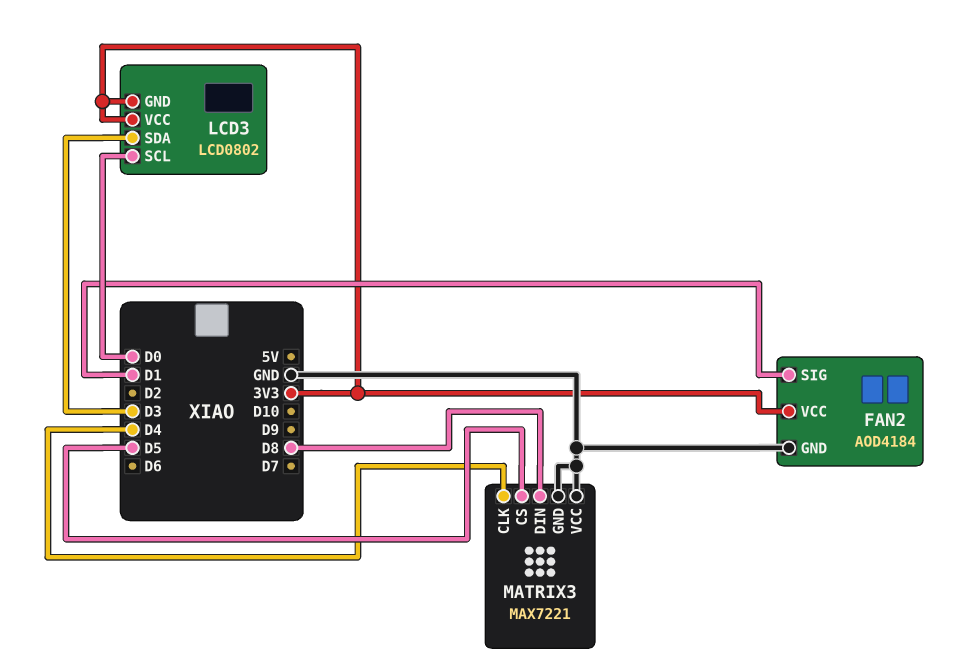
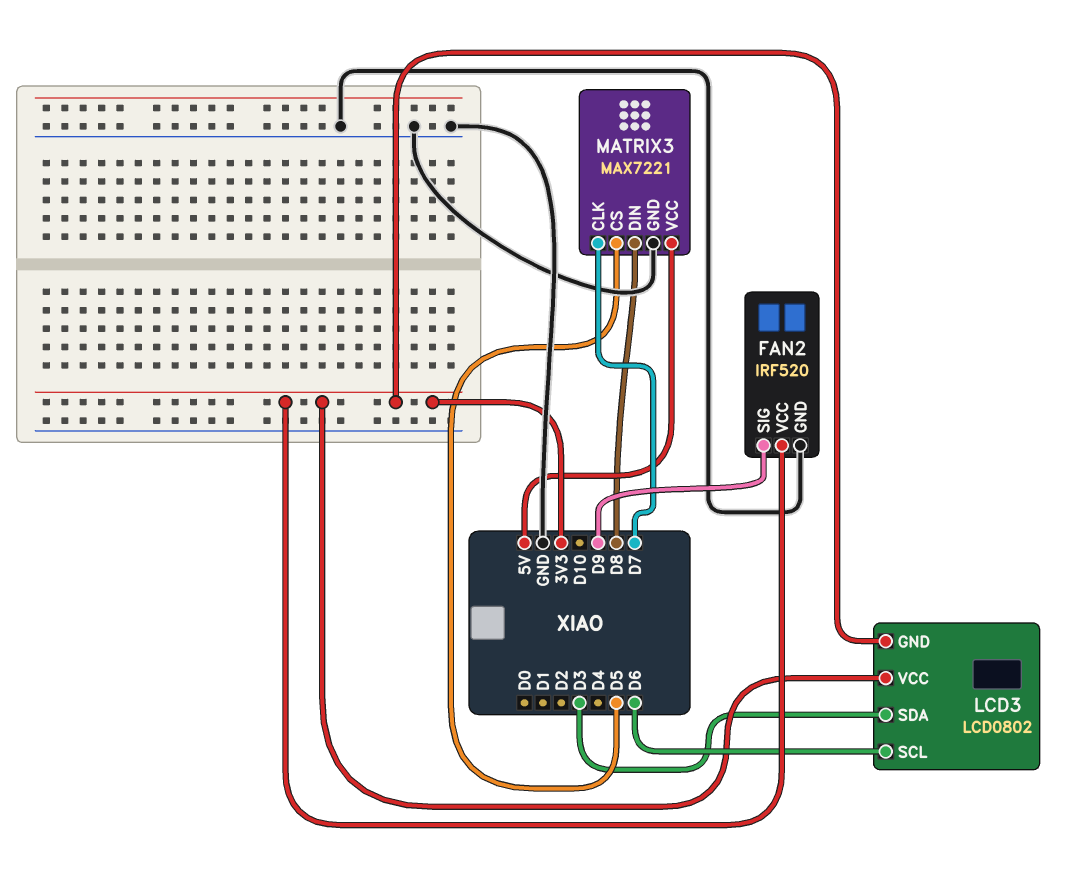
FAN2: AOD4184 -> IRF520
FAN2 pin SIG: D1 -> D9
LCD3 pin SCL: D0 -> D6
MATRIX3 pin CLK: D4 -> D7
MATRIX3 pin VCC: GND -> 5V

